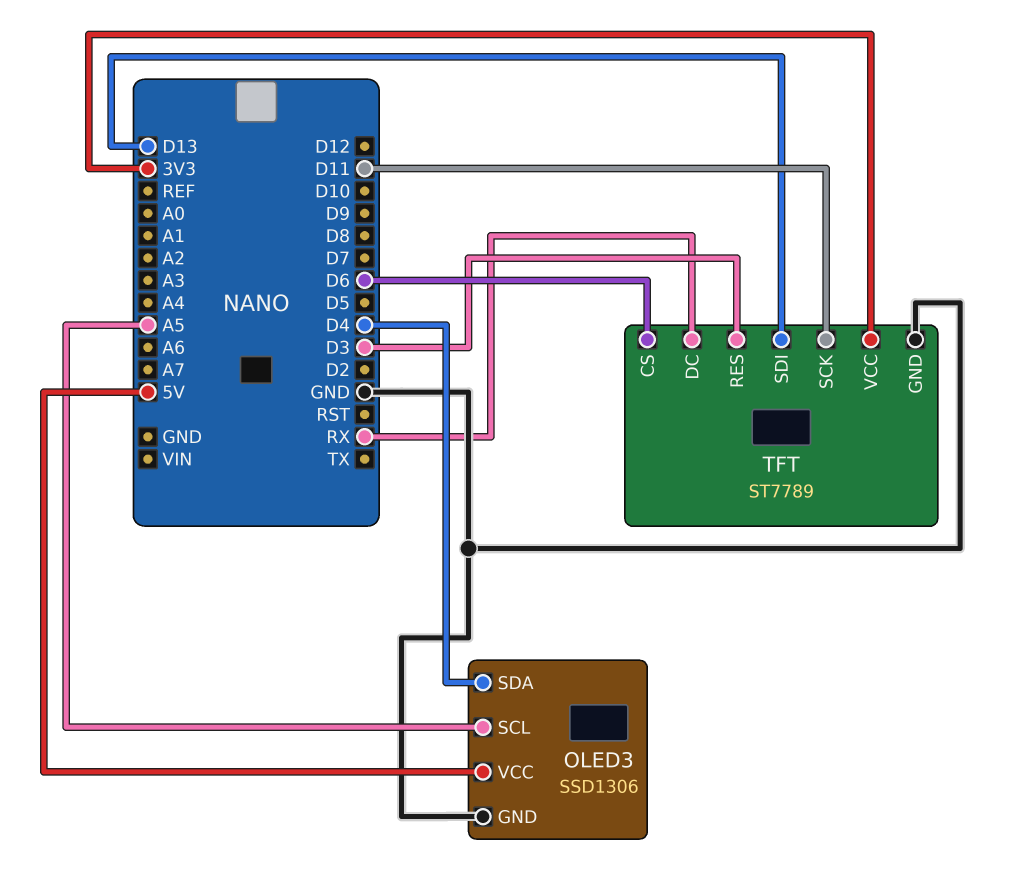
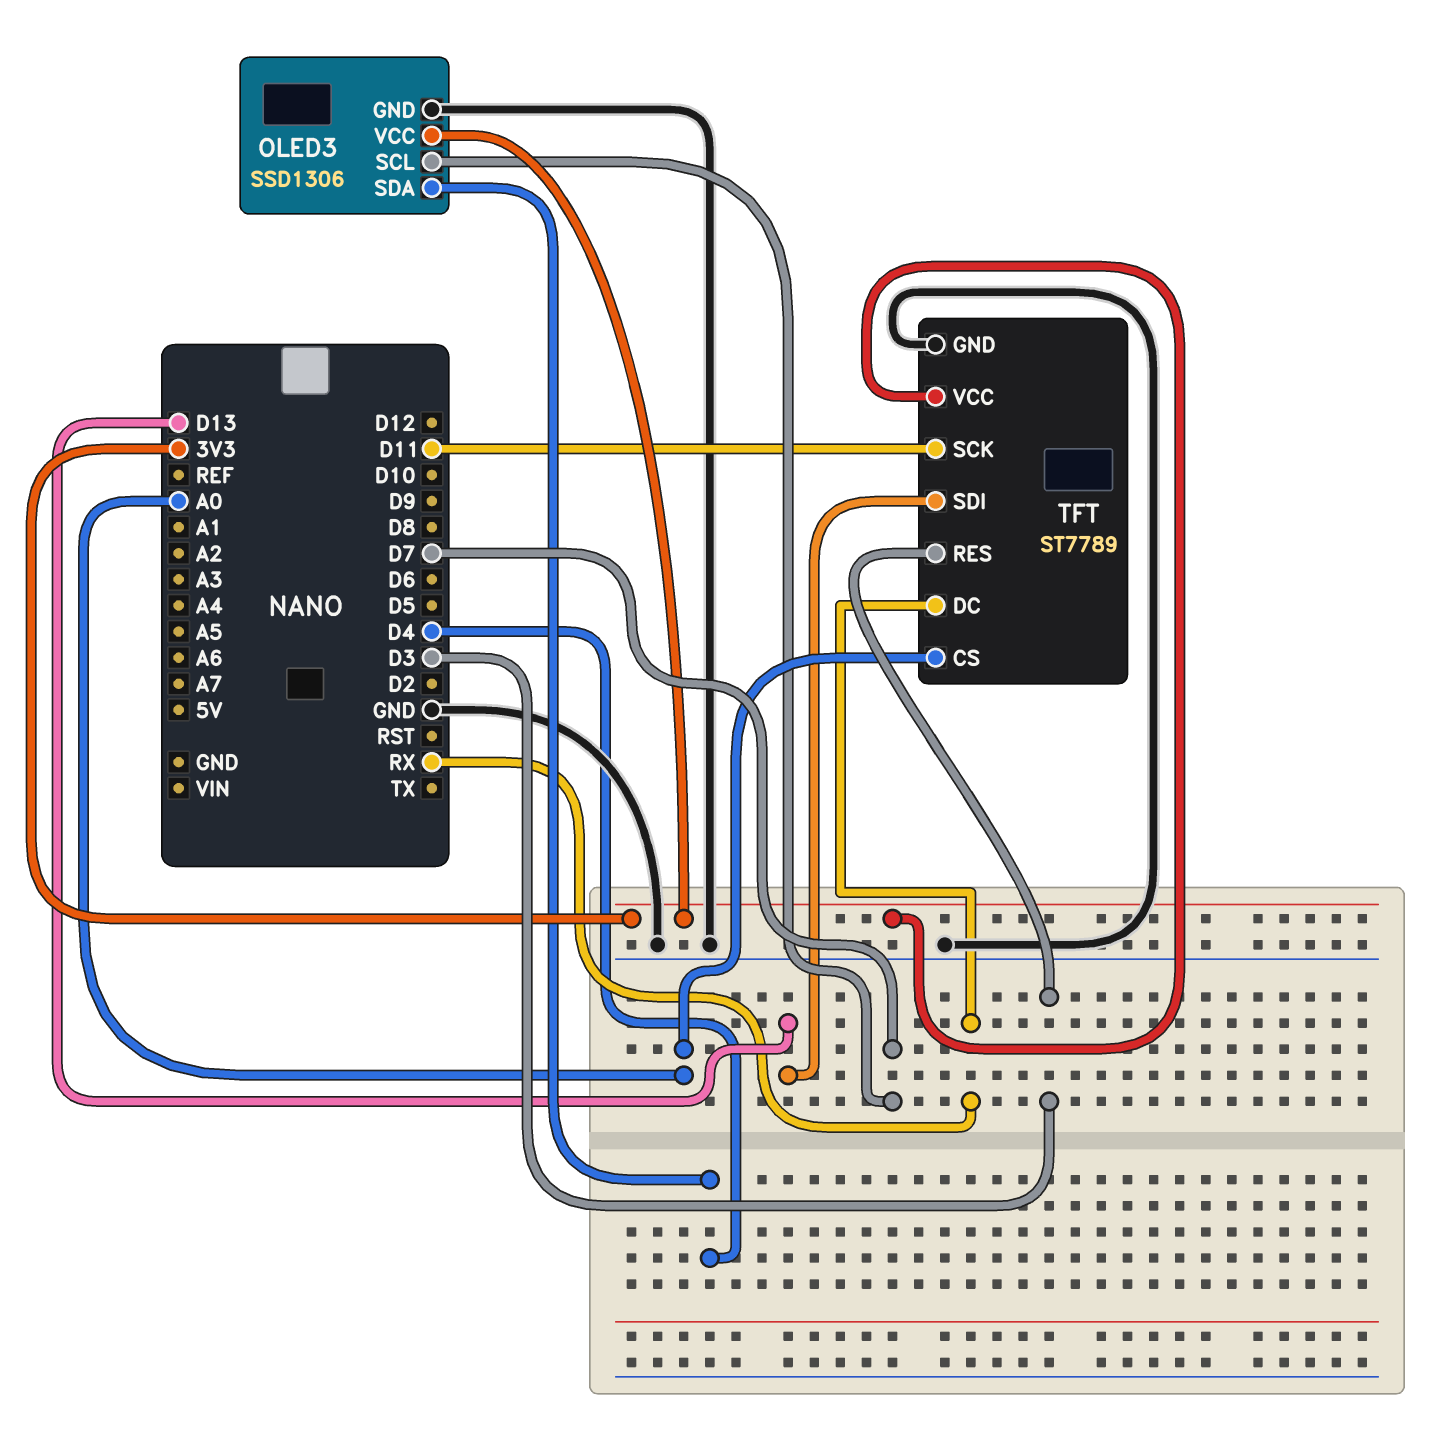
OLED3 pin SCL: A5 -> D7
OLED3 pin VCC: 5V -> 3V3
TFT pin CS: D6 -> A0

